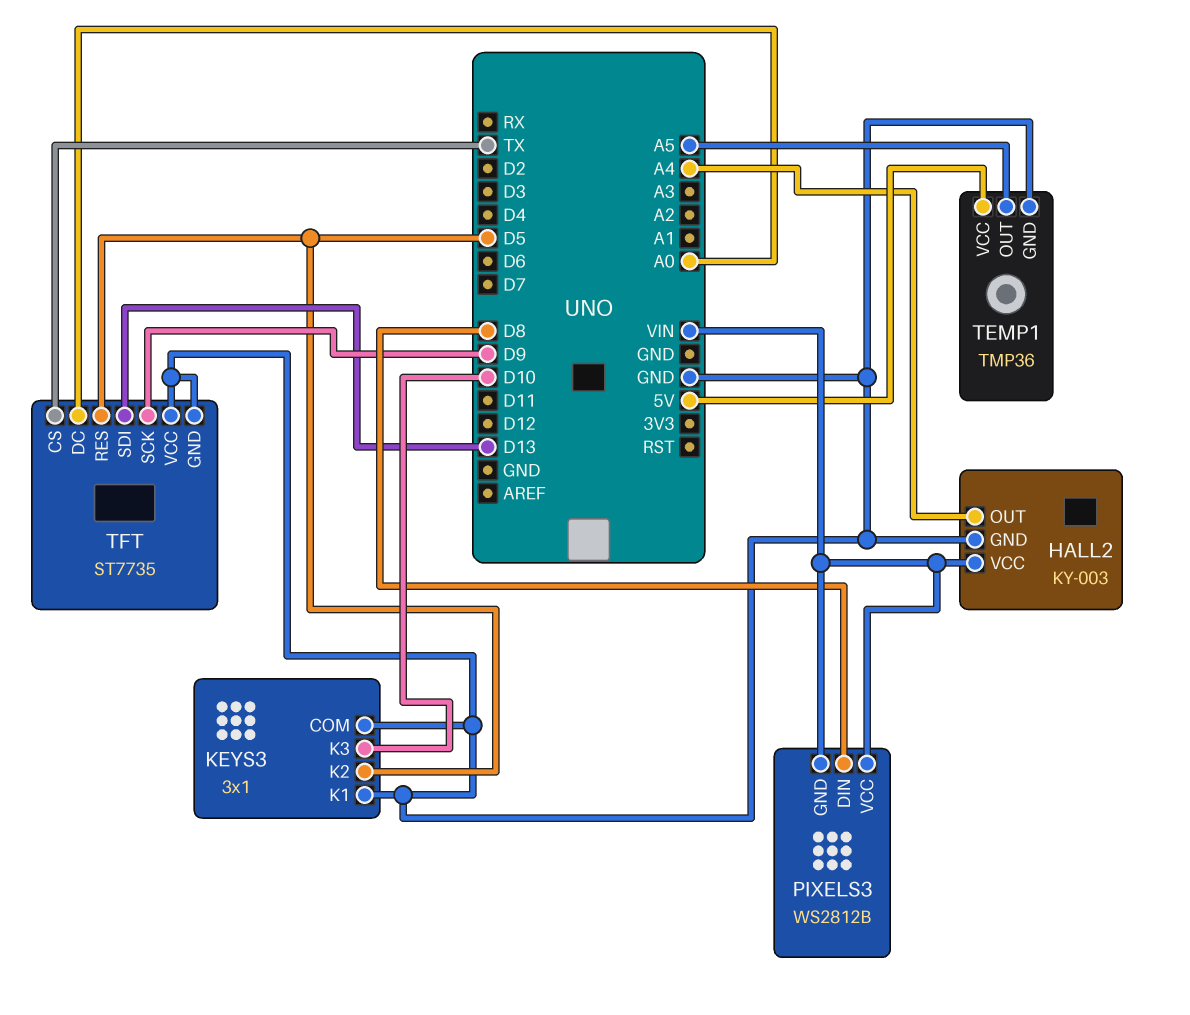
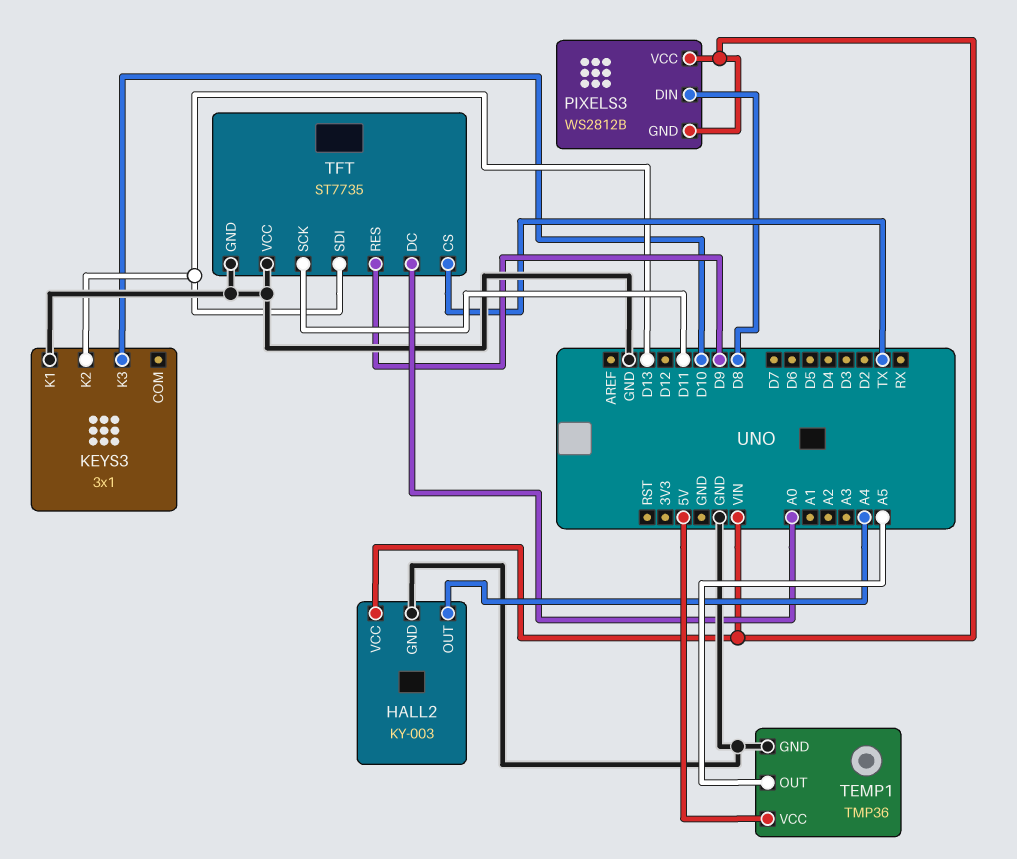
KEYS3 pin COM: GND -> none
KEYS3 pin K2: D5 -> D13
TFT pin RES: D5 -> D9
TFT pin SCK: D9 -> D11

